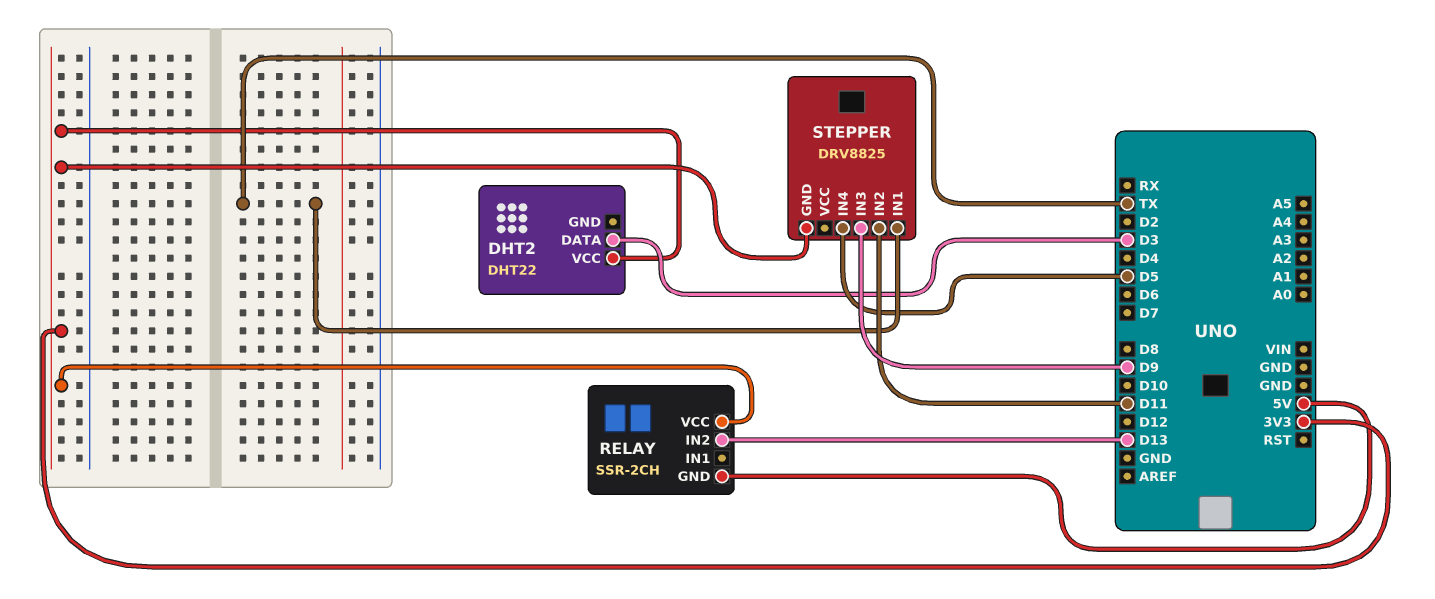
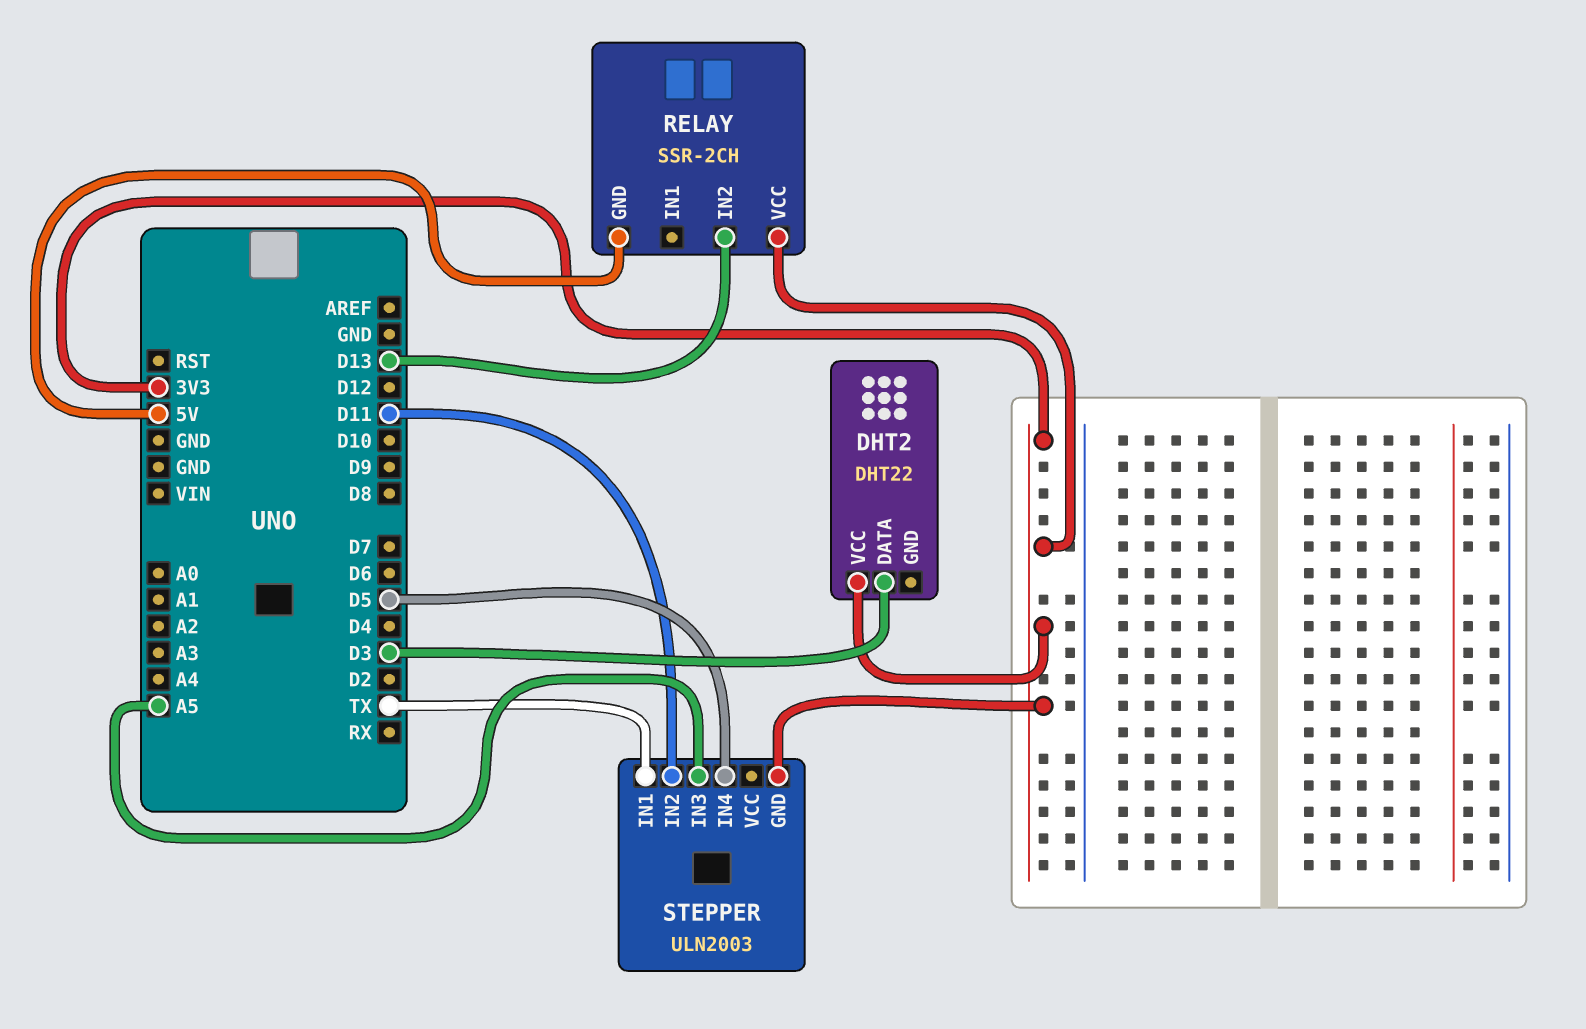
STEPPER: DRV8825 -> ULN2003
STEPPER pin IN3: D9 -> A5

